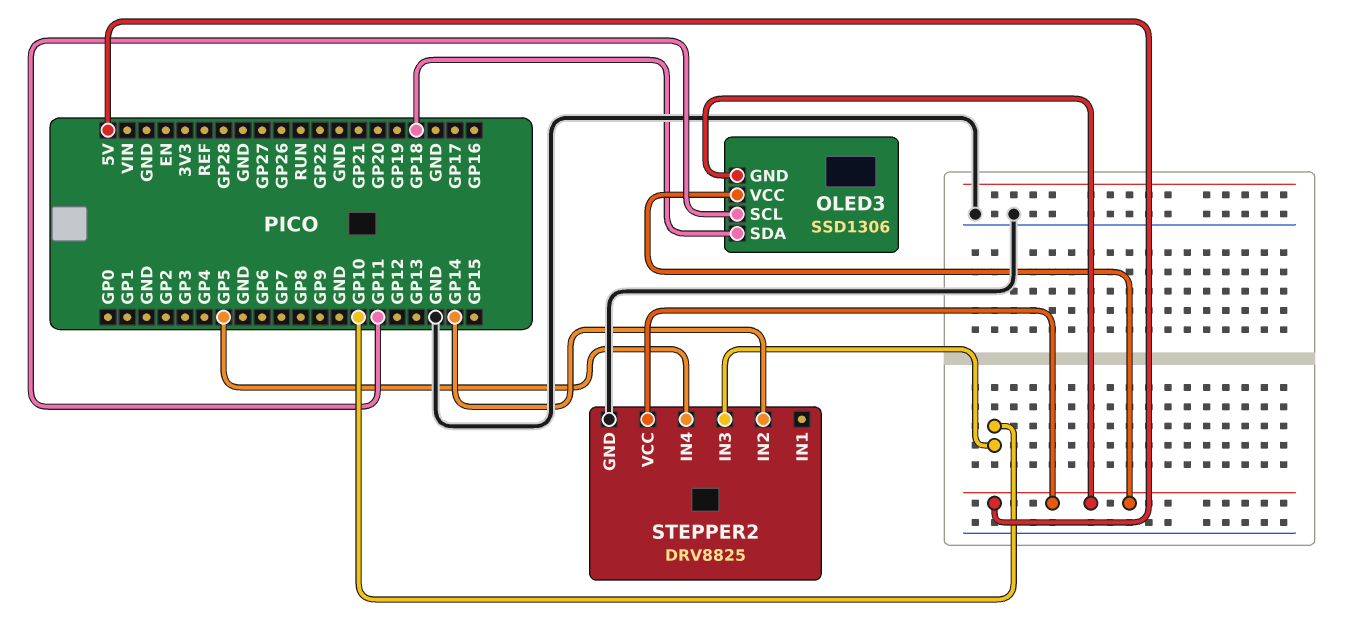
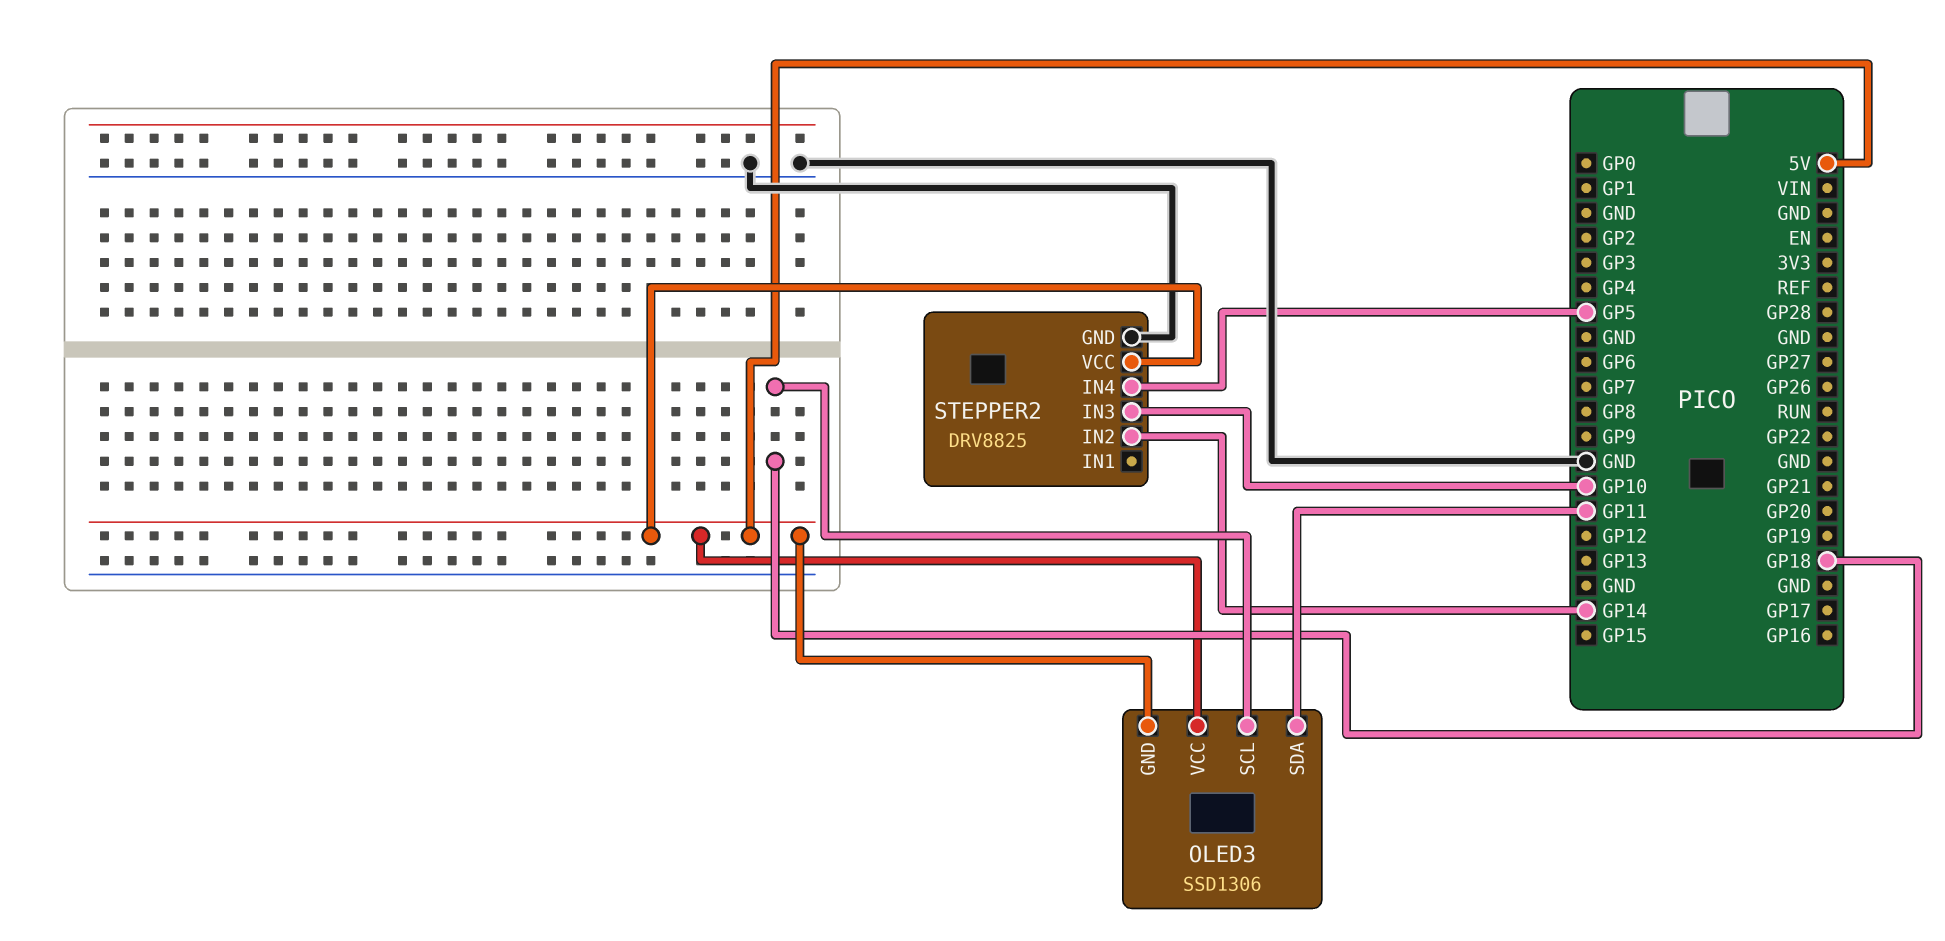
OLED3 pin SCL: GP11 -> GP18
OLED3 pin SDA: GP18 -> GP11

